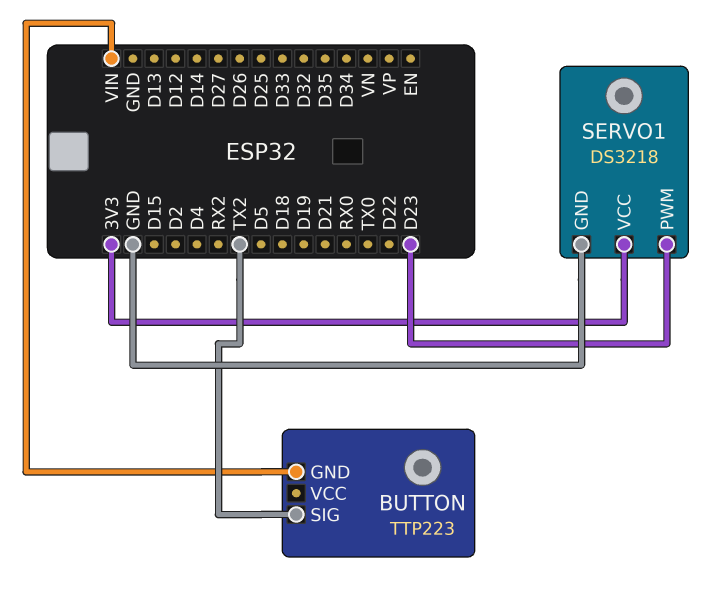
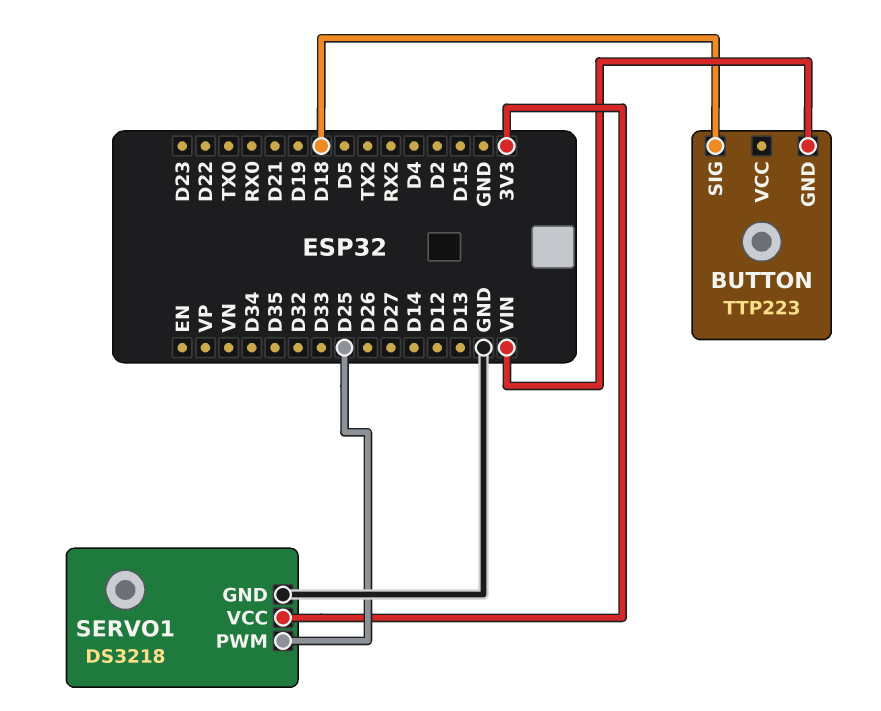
BUTTON pin SIG: TX2 -> D18
SERVO1 pin PWM: D23 -> D25

